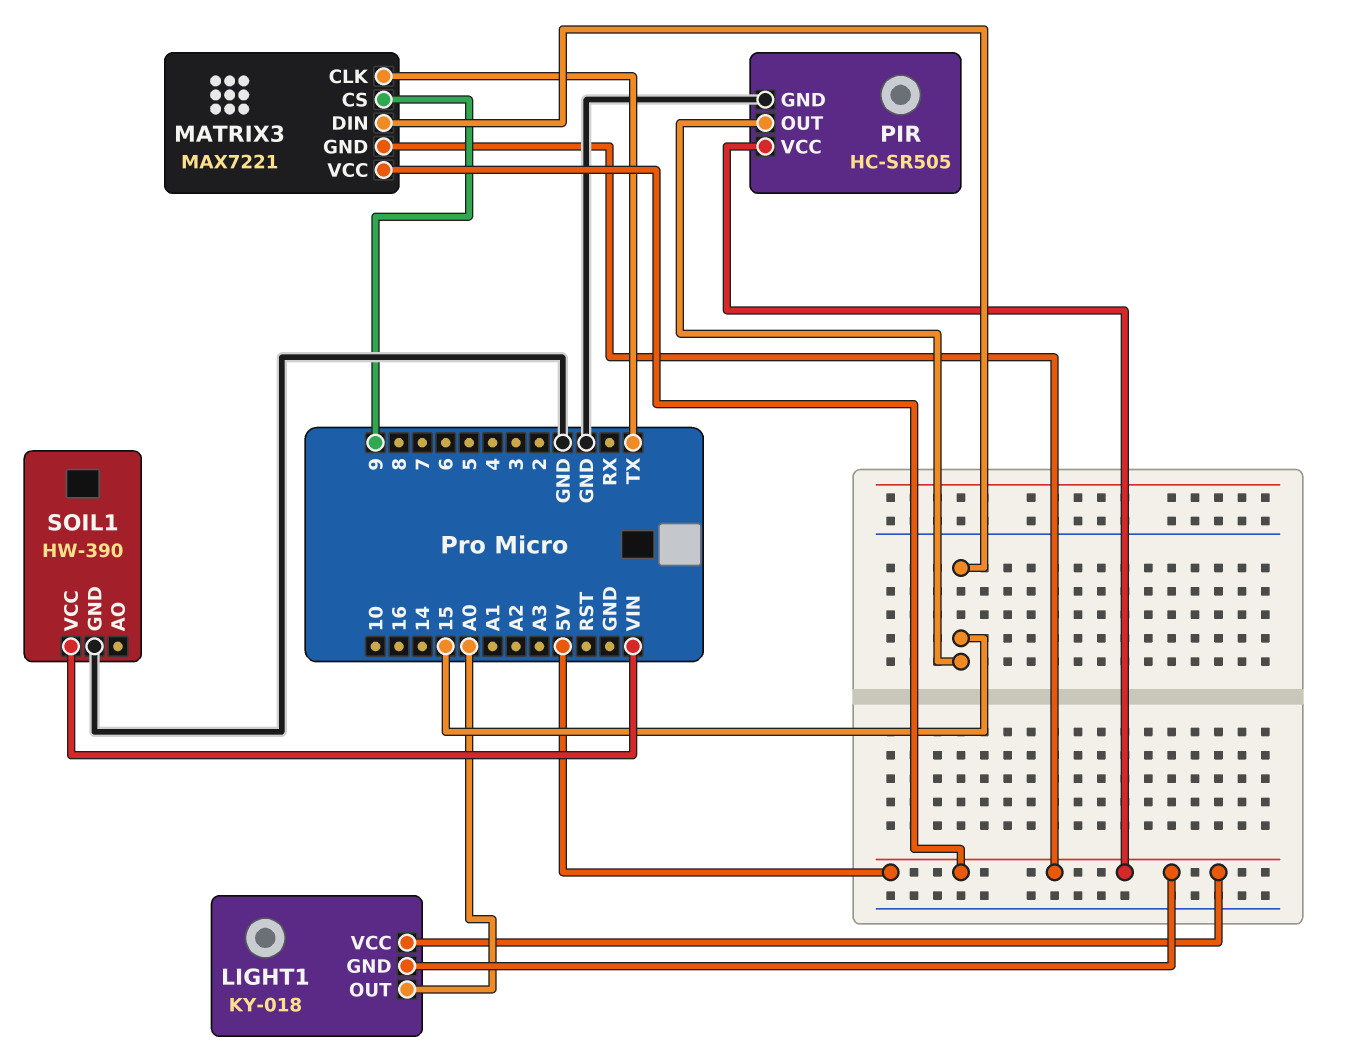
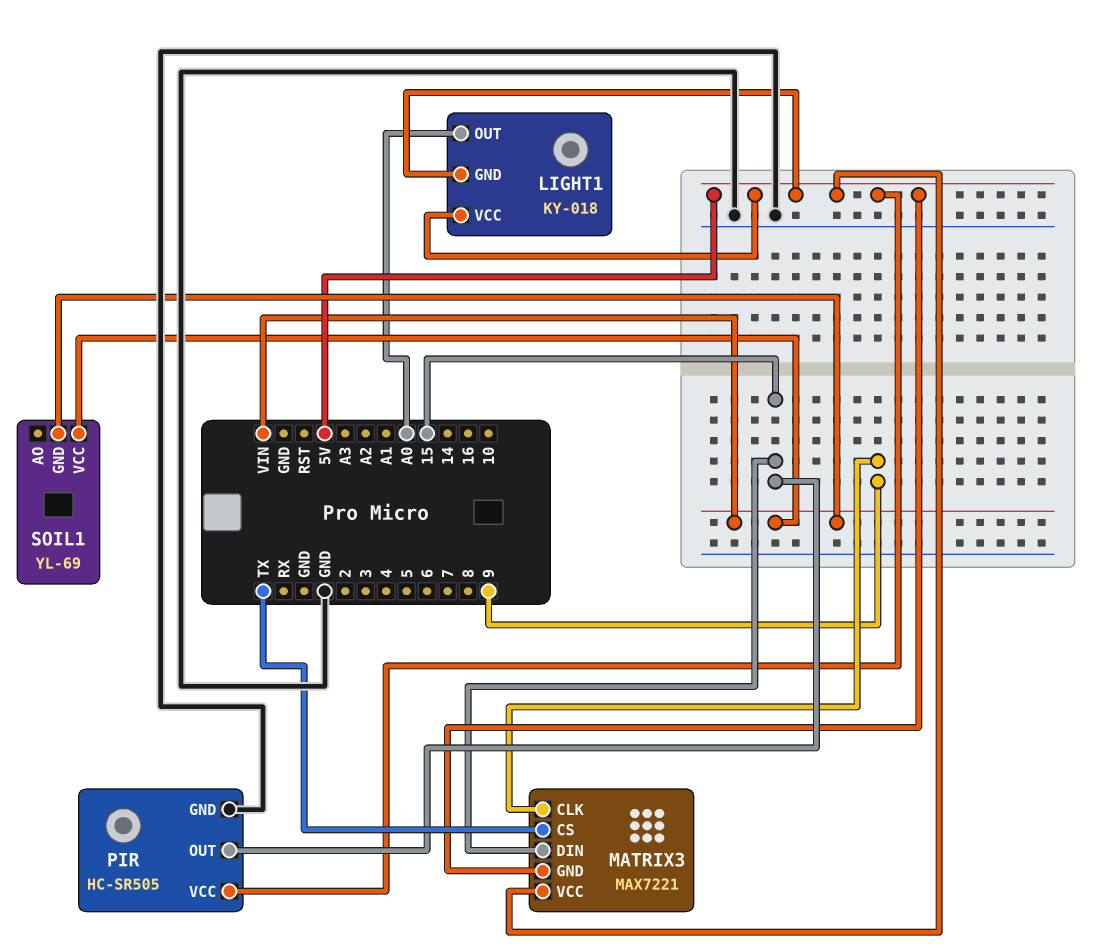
MATRIX3 pin CLK: TX -> 9
MATRIX3 pin CS: 9 -> TX
SOIL1: HW-390 -> YL-69
SOIL1 pin GND: GND -> VIN

